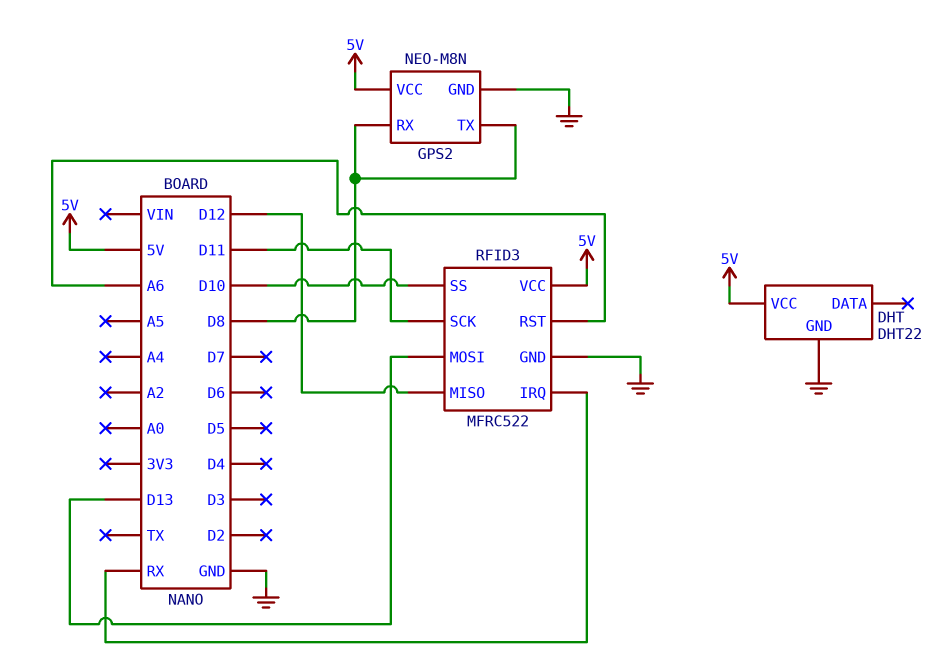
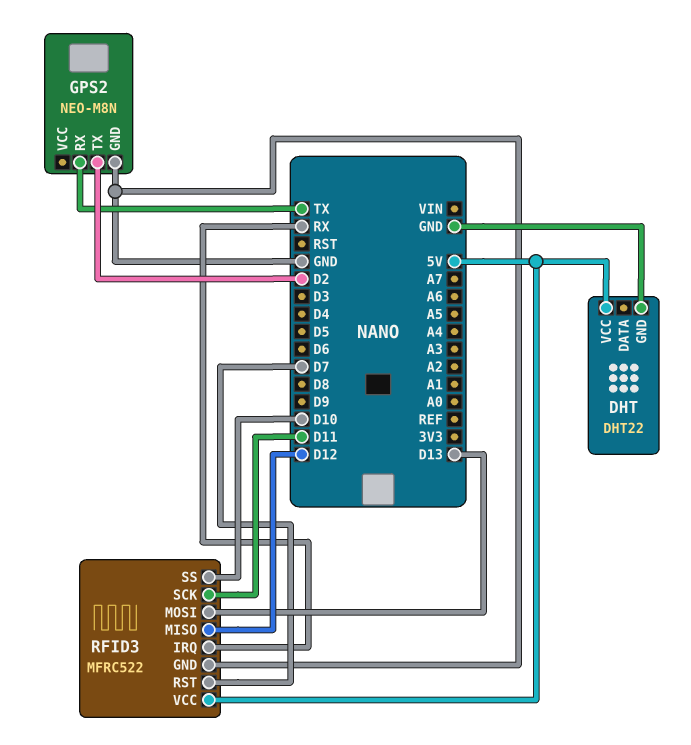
GPS2 pin RX: D8 -> TX
GPS2 pin TX: D8 -> D2
GPS2 pin VCC: 5V -> none
RFID3 pin RST: A6 -> D7

